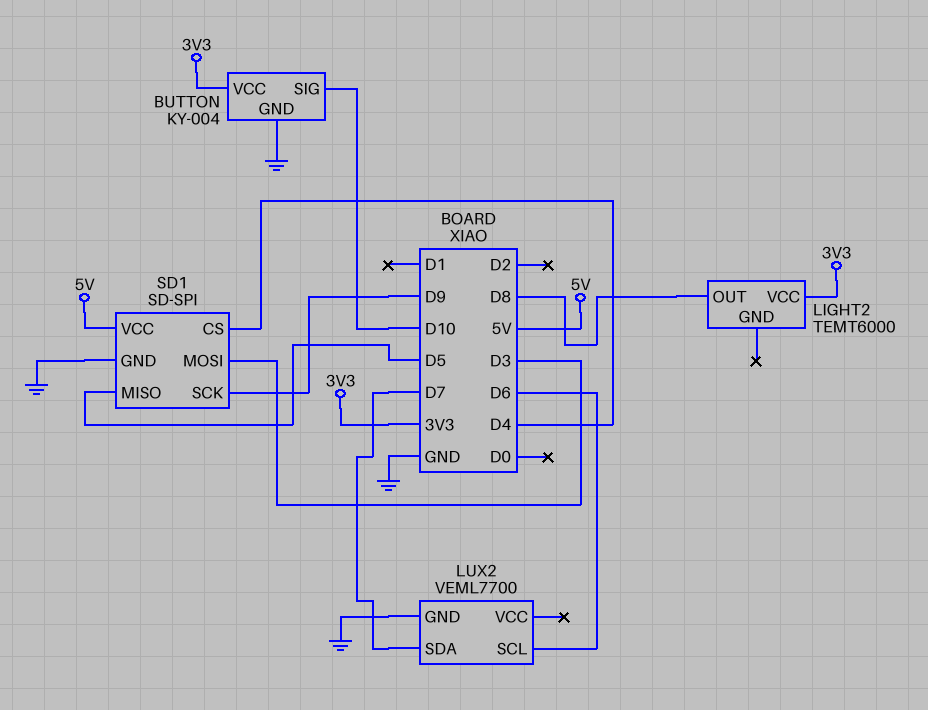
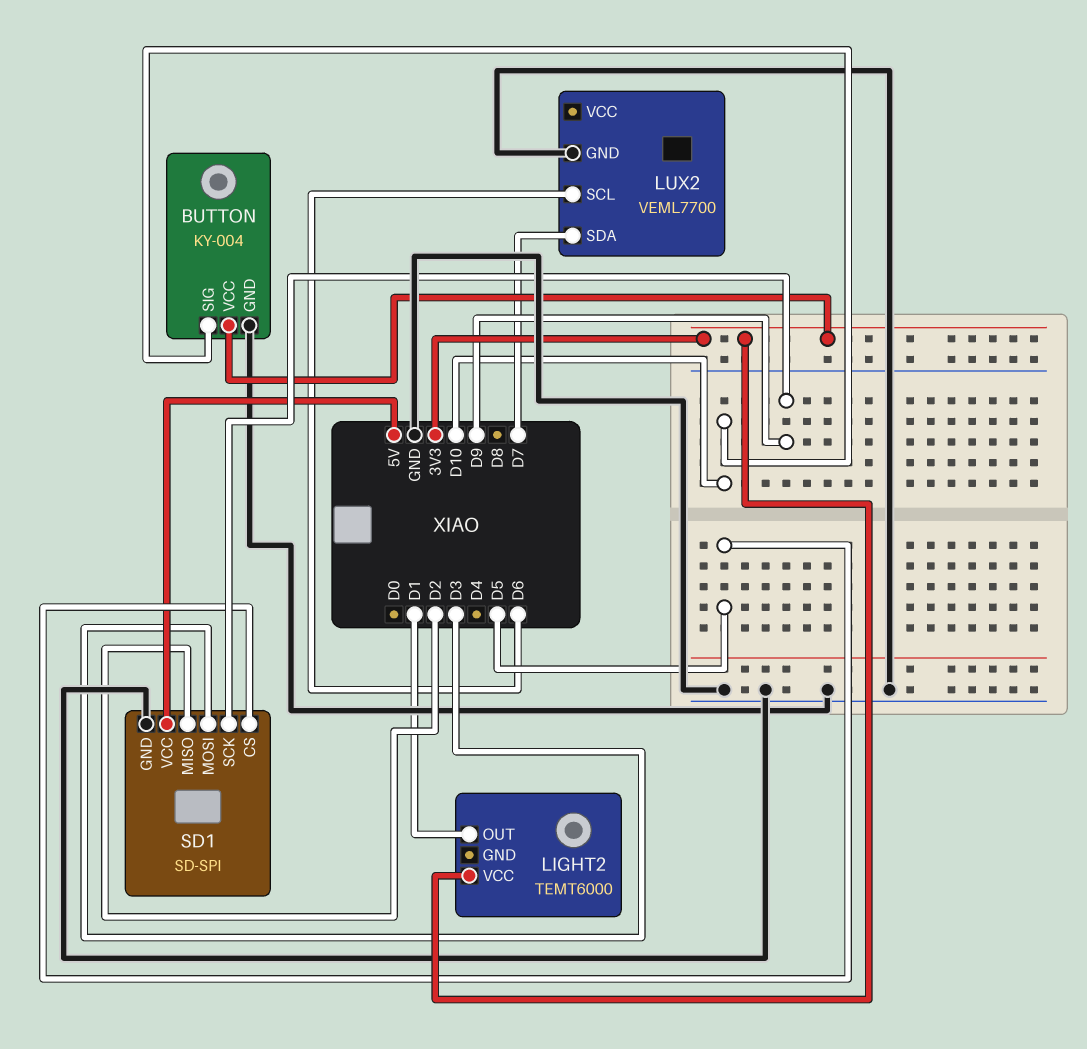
LIGHT2 pin OUT: D8 -> D1
SD1 pin CS: D4 -> D5
SD1 pin MISO: D5 -> D2

